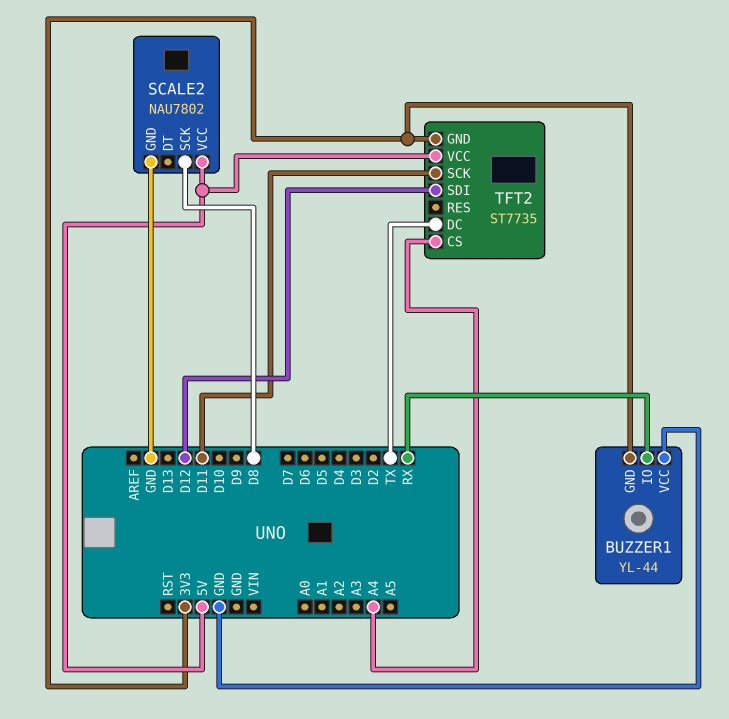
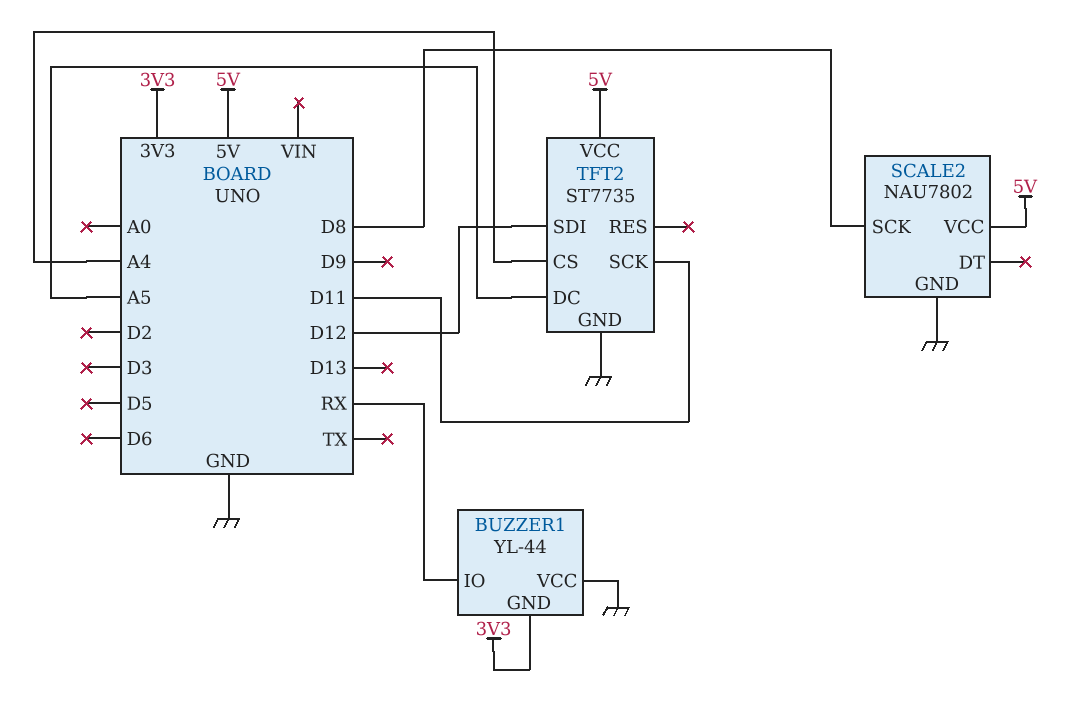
TFT2 pin DC: TX -> A5
TFT2 pin GND: 3V3 -> GND

